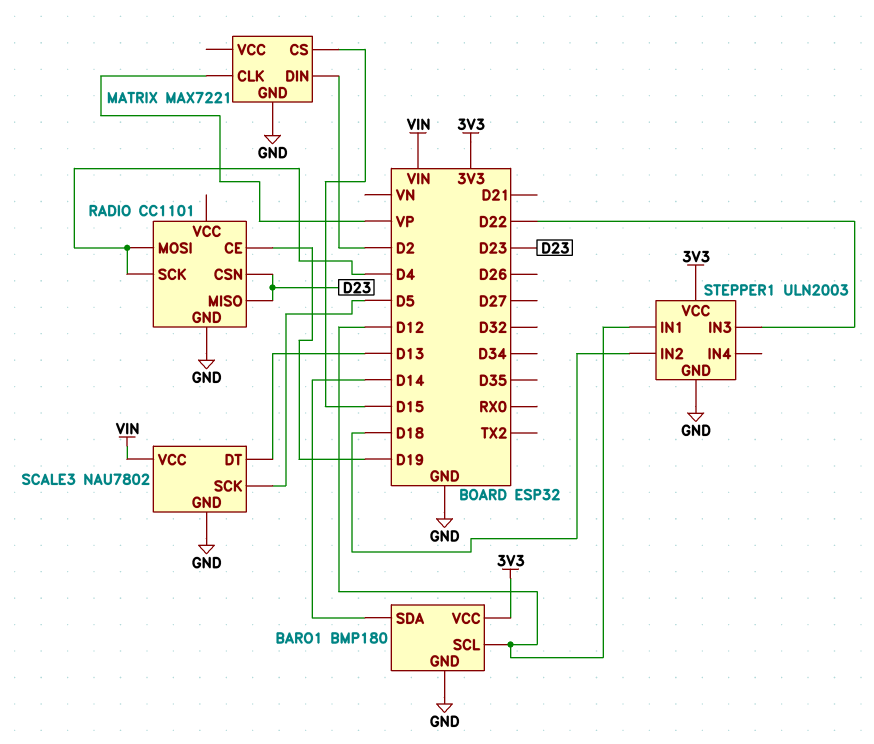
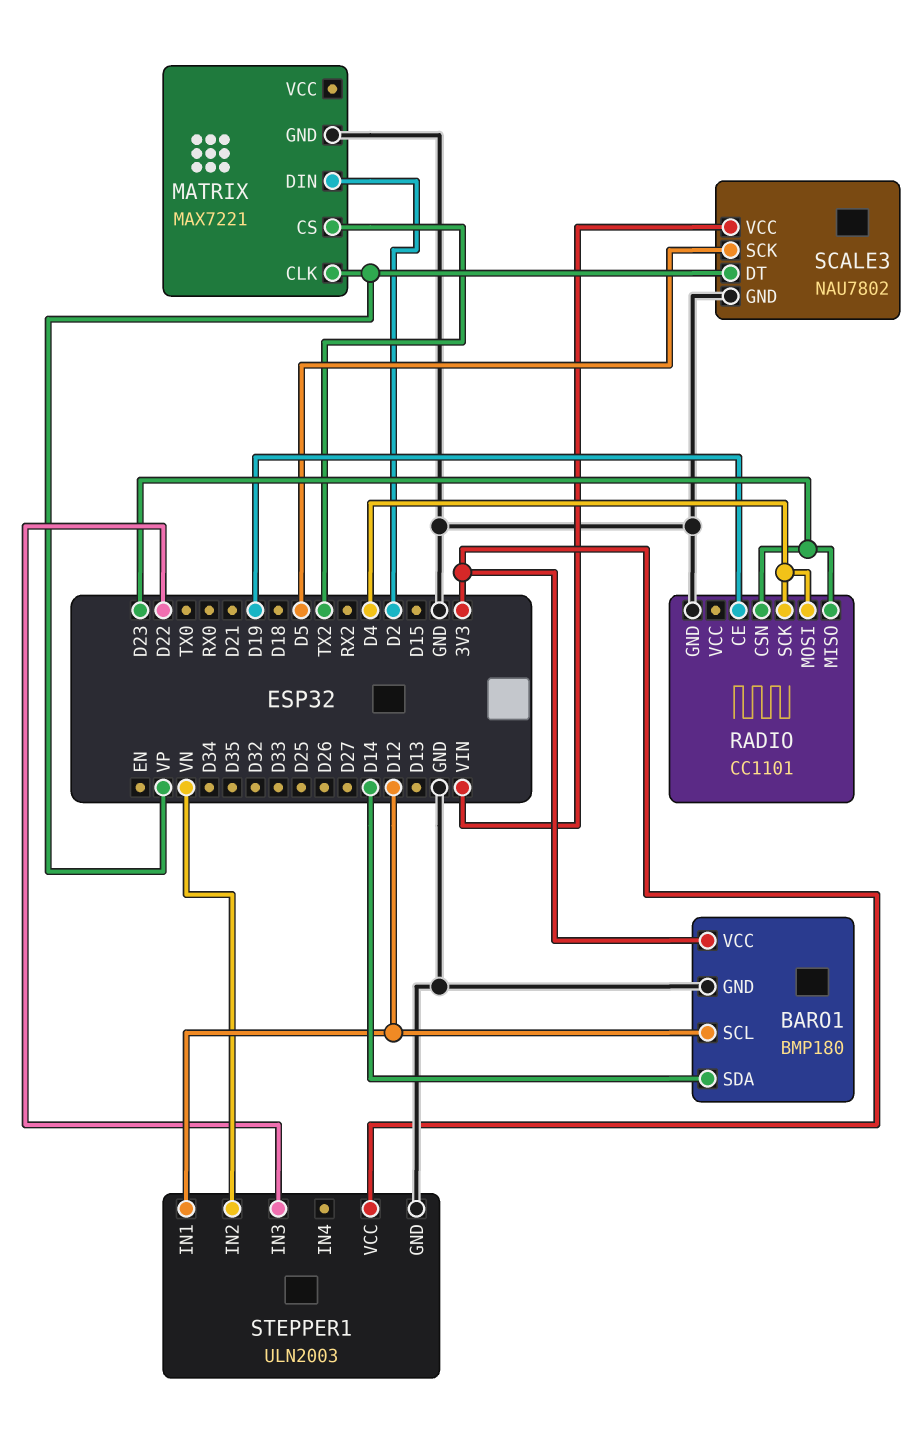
MATRIX pin CS: D15 -> TX2
SCALE3 pin DT: D13 -> VP
STEPPER1 pin IN2: D18 -> VN

